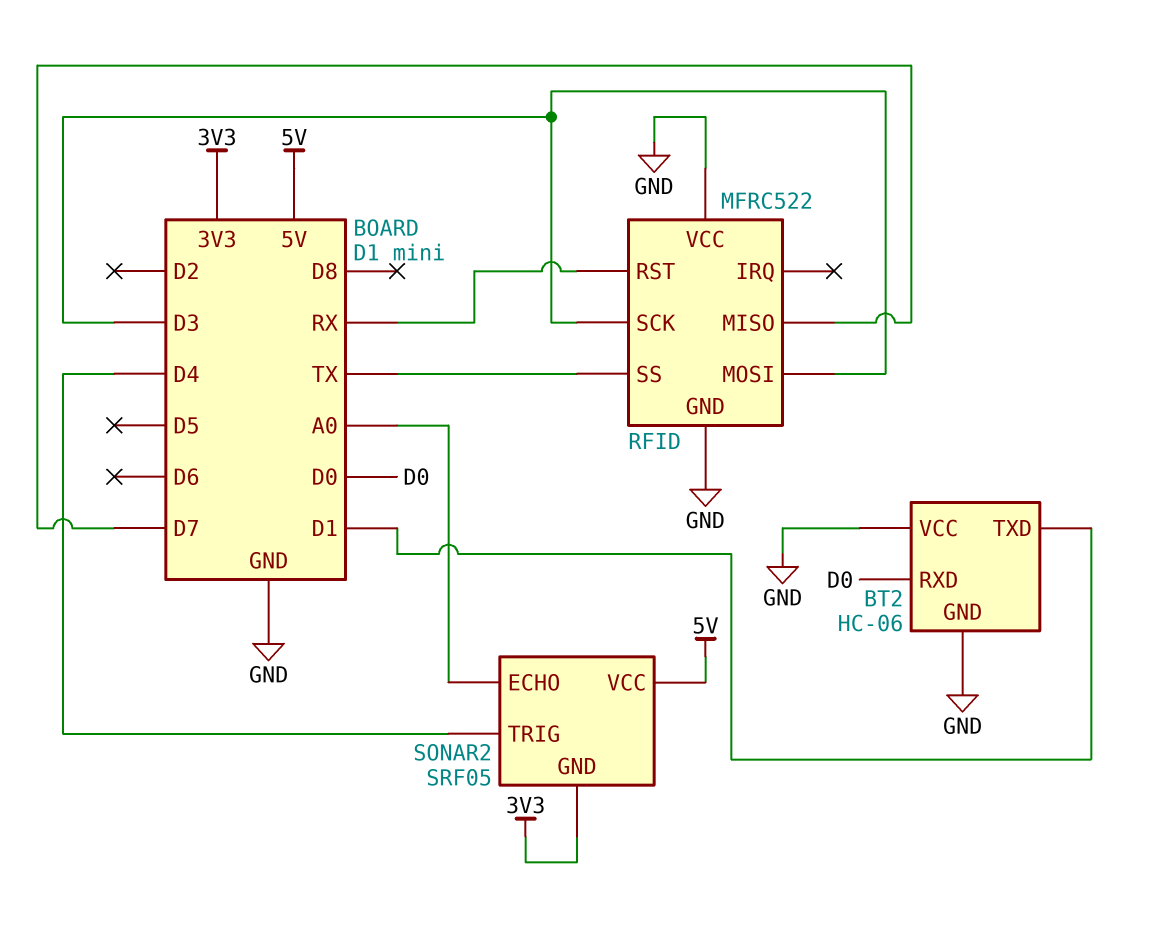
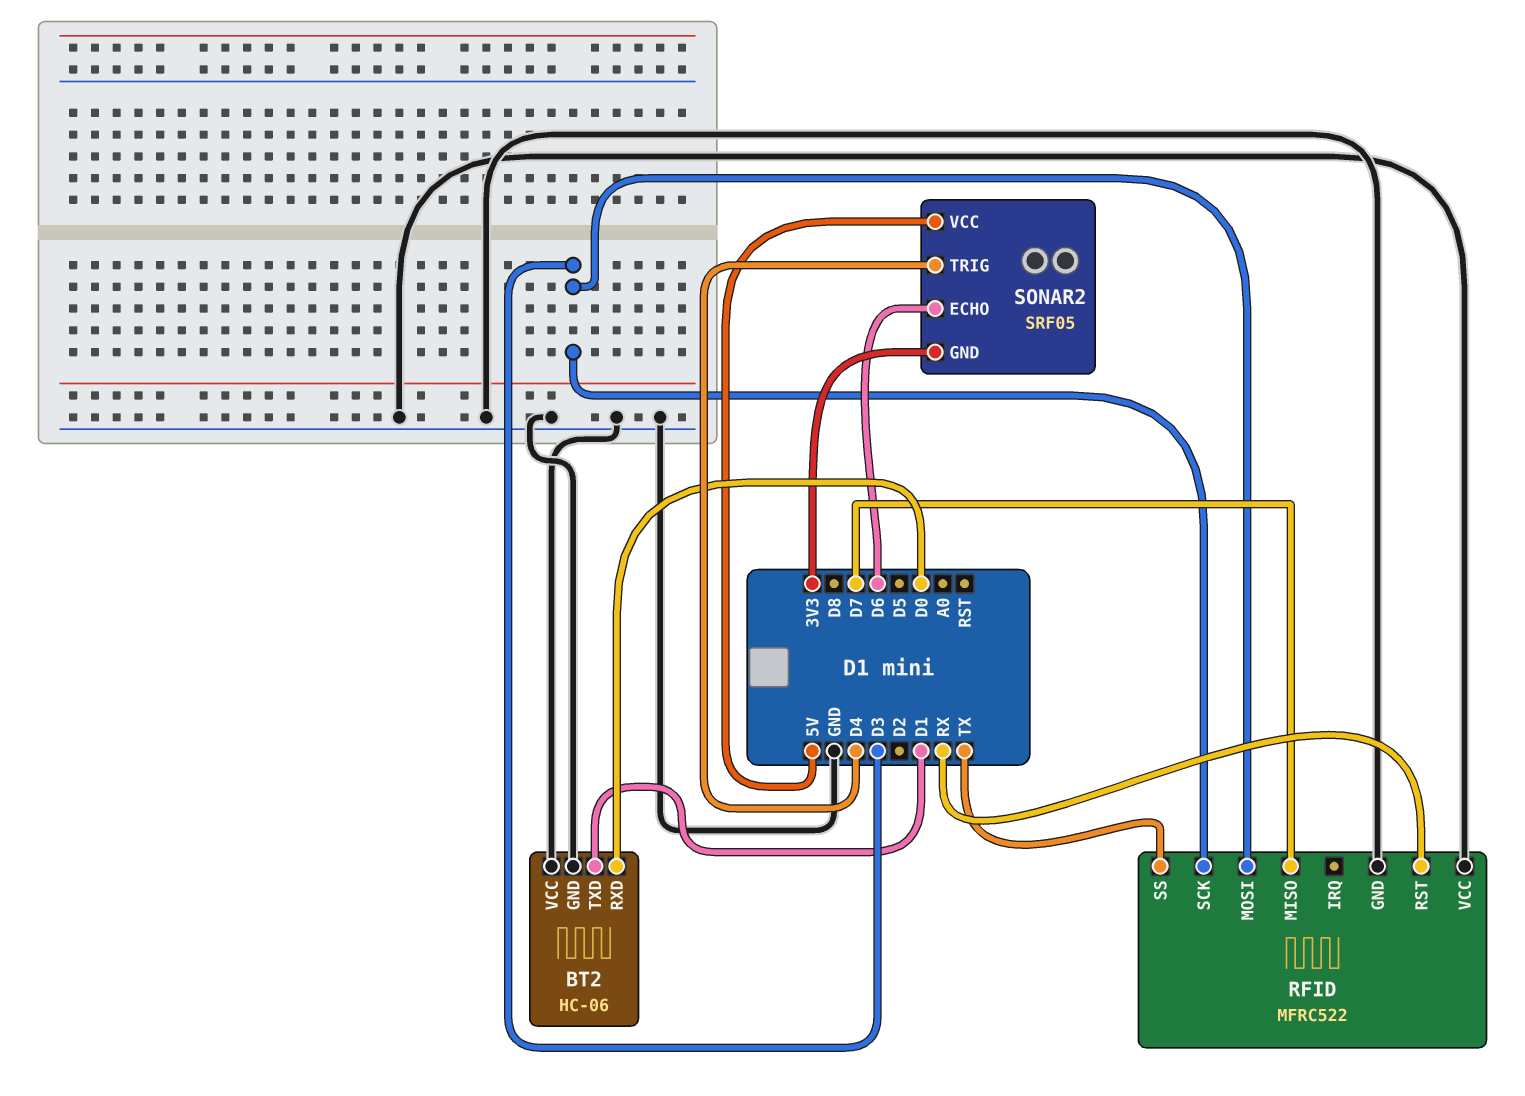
SONAR2 pin ECHO: A0 -> D6

